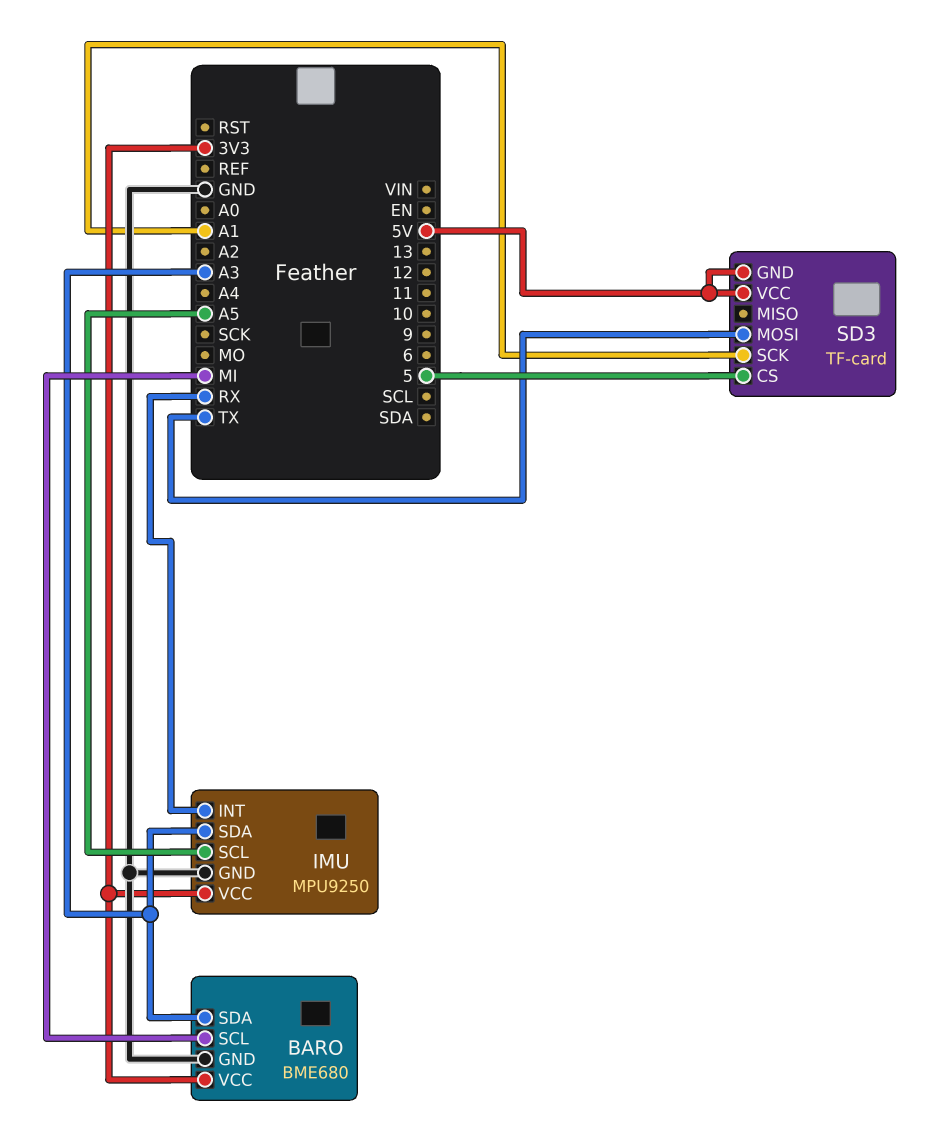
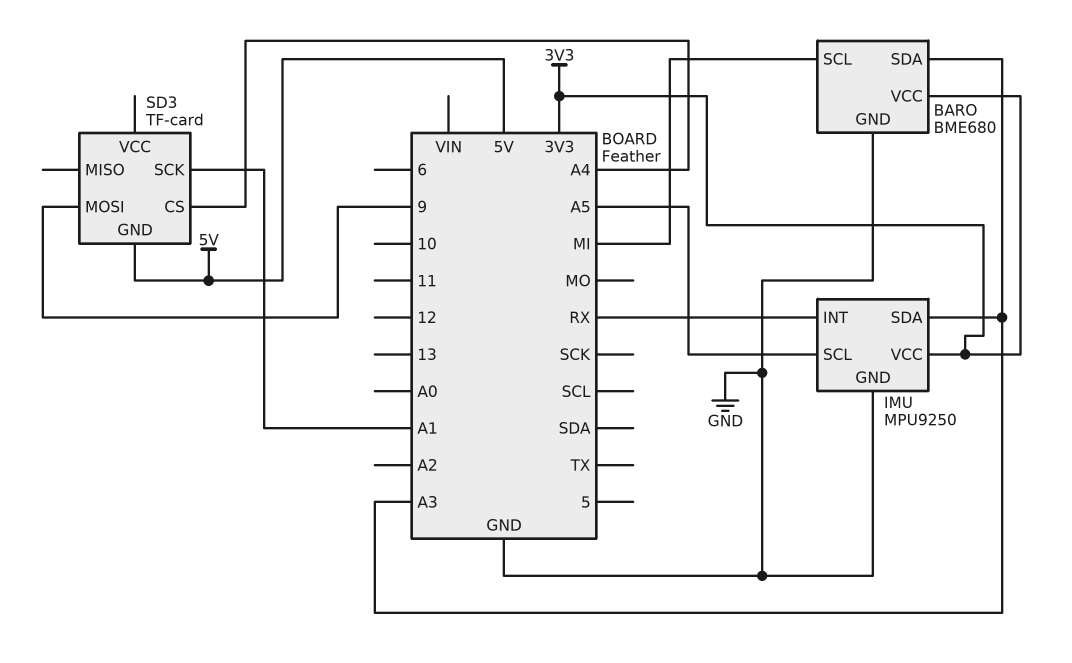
SD3 pin CS: 5 -> A4
SD3 pin MOSI: TX -> 9
SD3 pin VCC: 5V -> none

